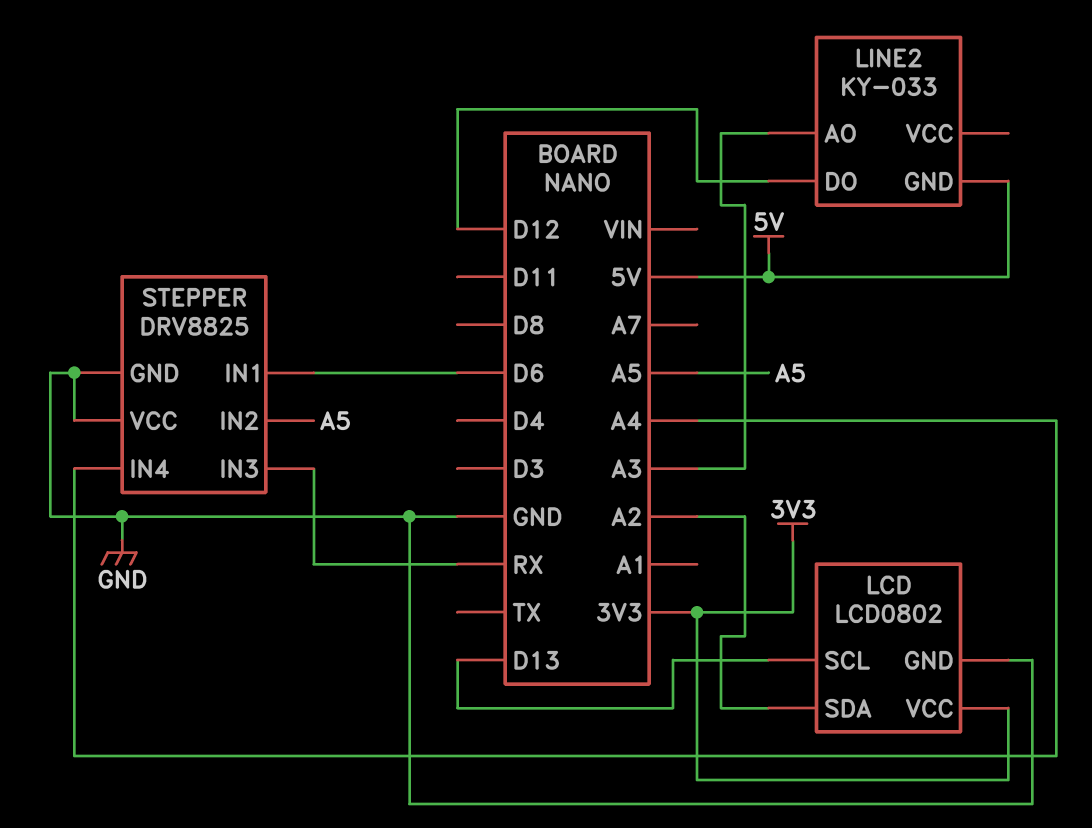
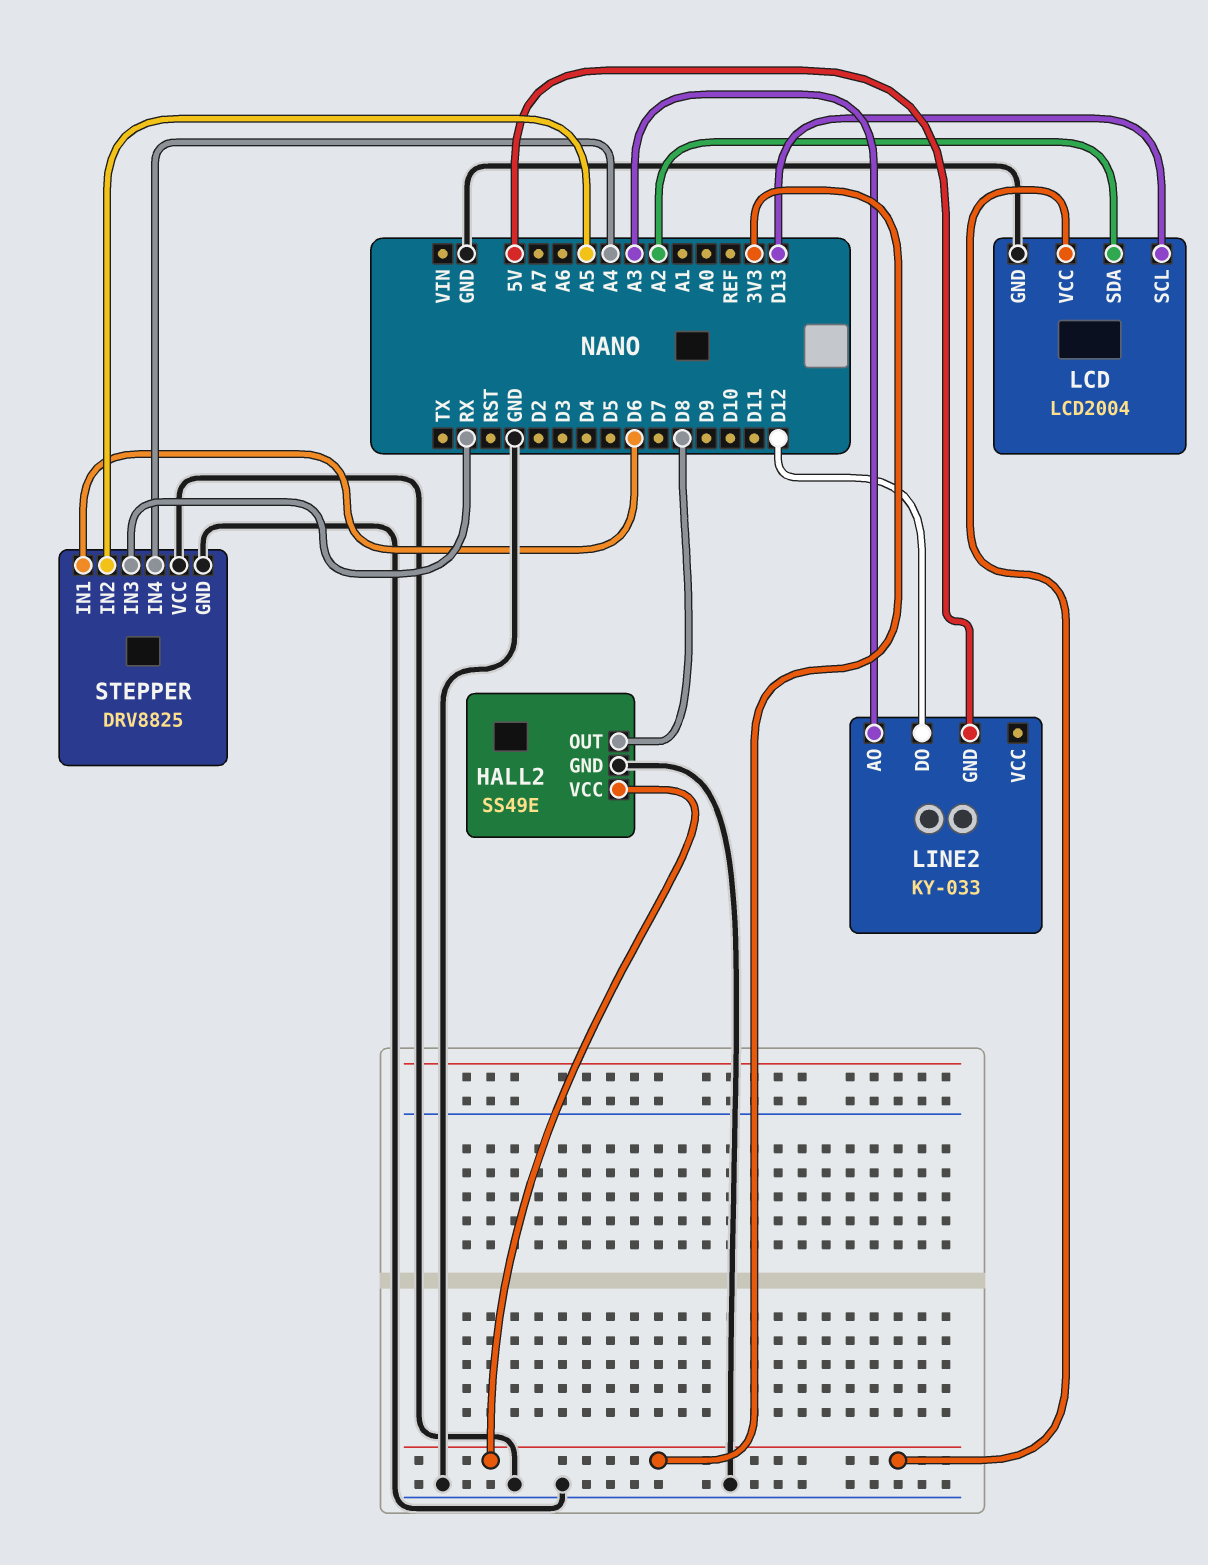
HALL2: none -> SS49E
HALL2 pin GND: none -> GND
HALL2 pin OUT: none -> D8
HALL2 pin VCC: none -> 3V3
LCD: LCD0802 -> LCD2004

